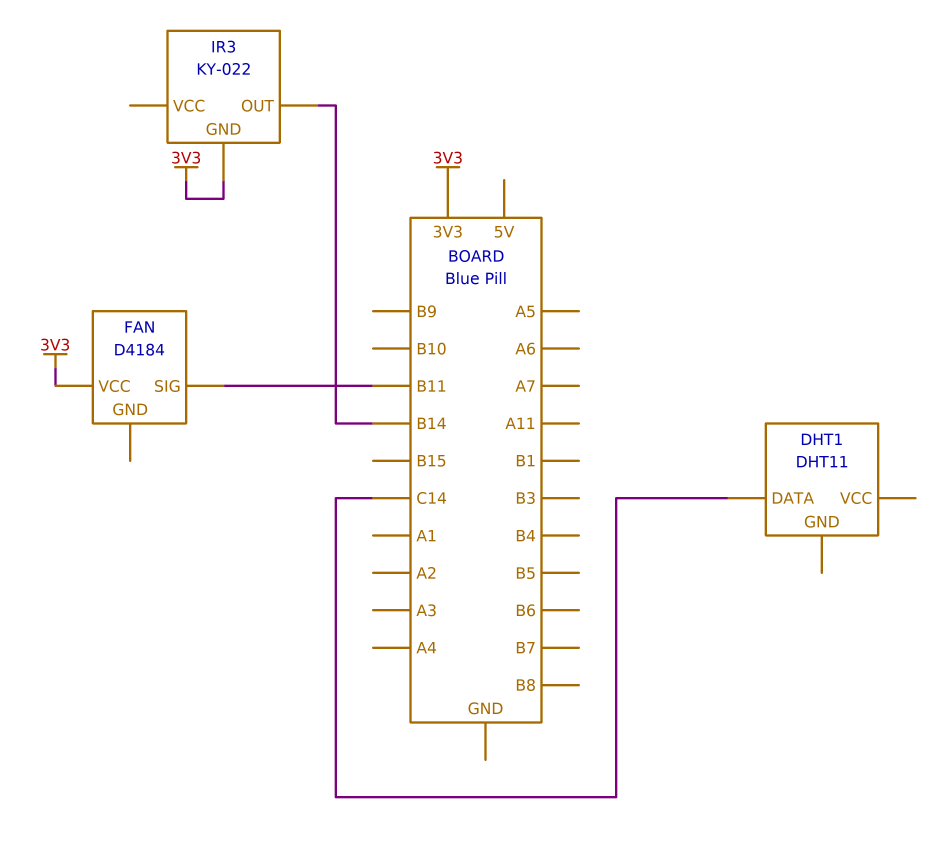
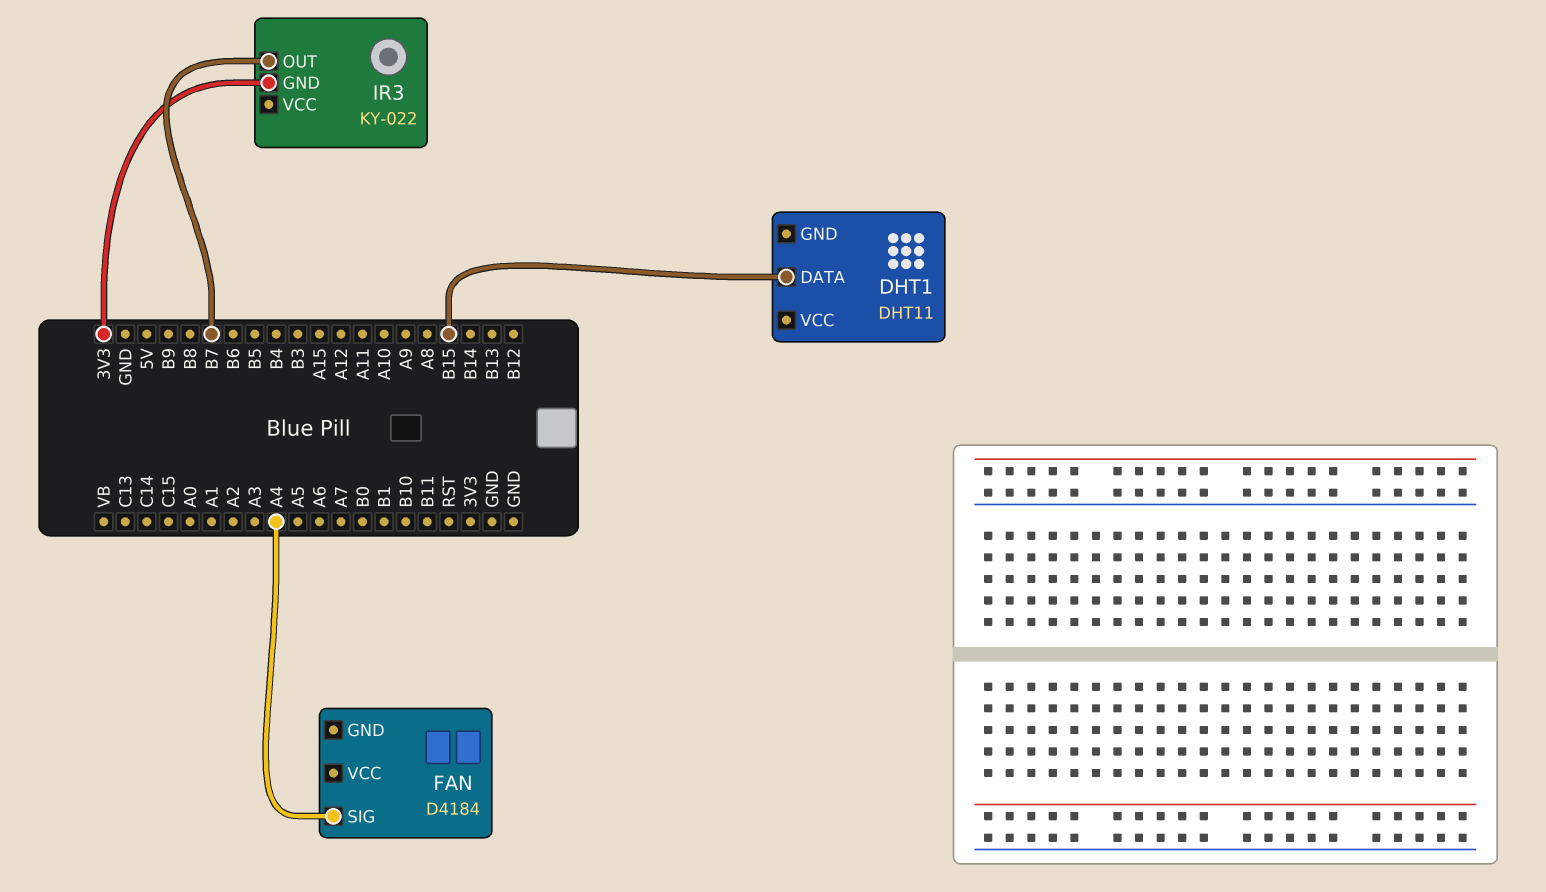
DHT1 pin DATA: C14 -> B15
FAN pin SIG: B11 -> A4
FAN pin VCC: 3V3 -> none
IR3 pin OUT: B14 -> B7

